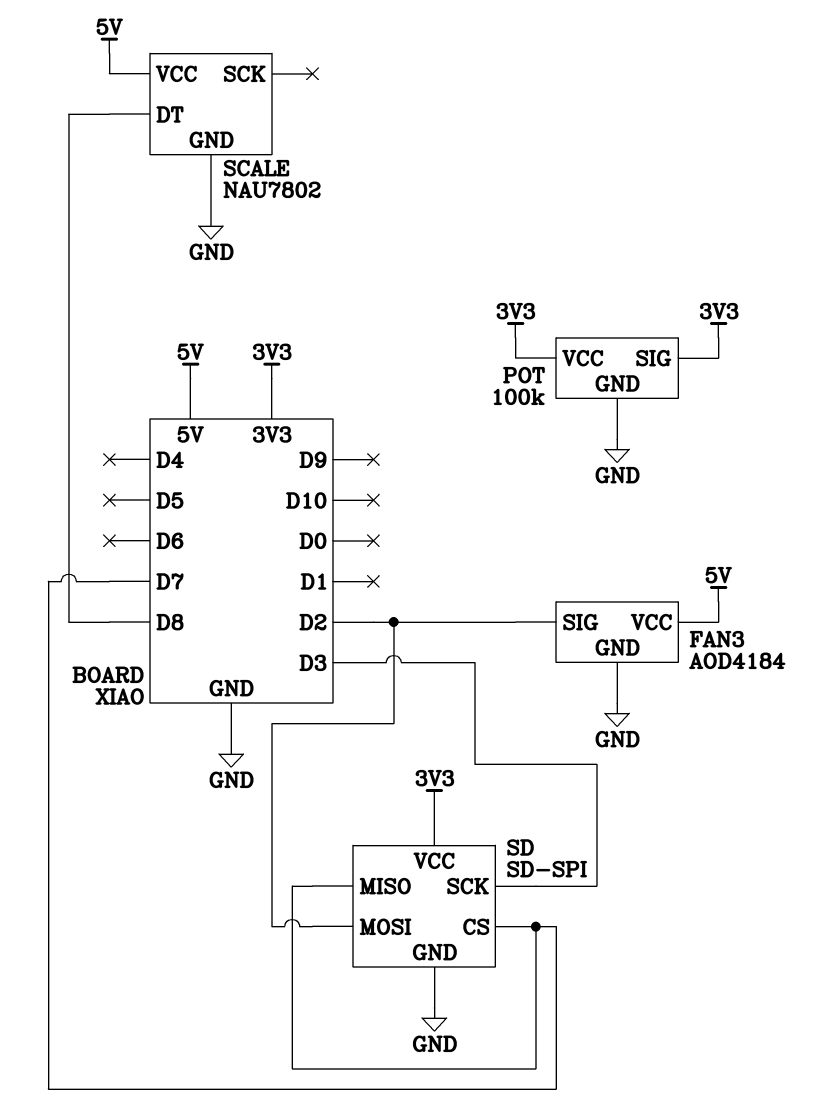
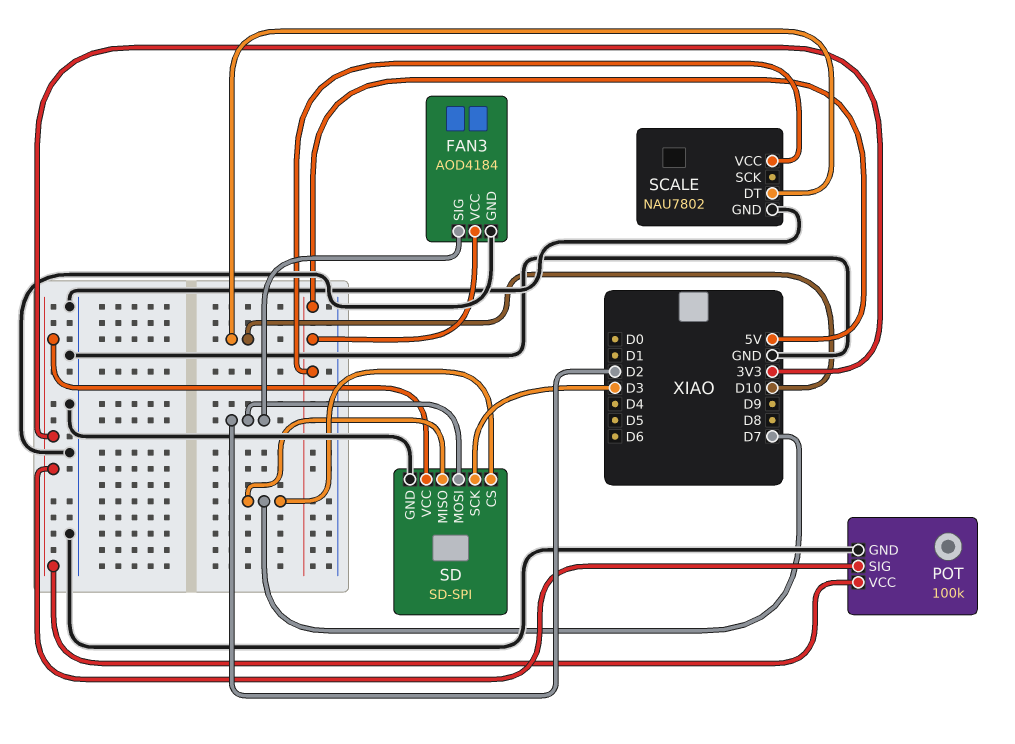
SCALE pin DT: D8 -> D10

